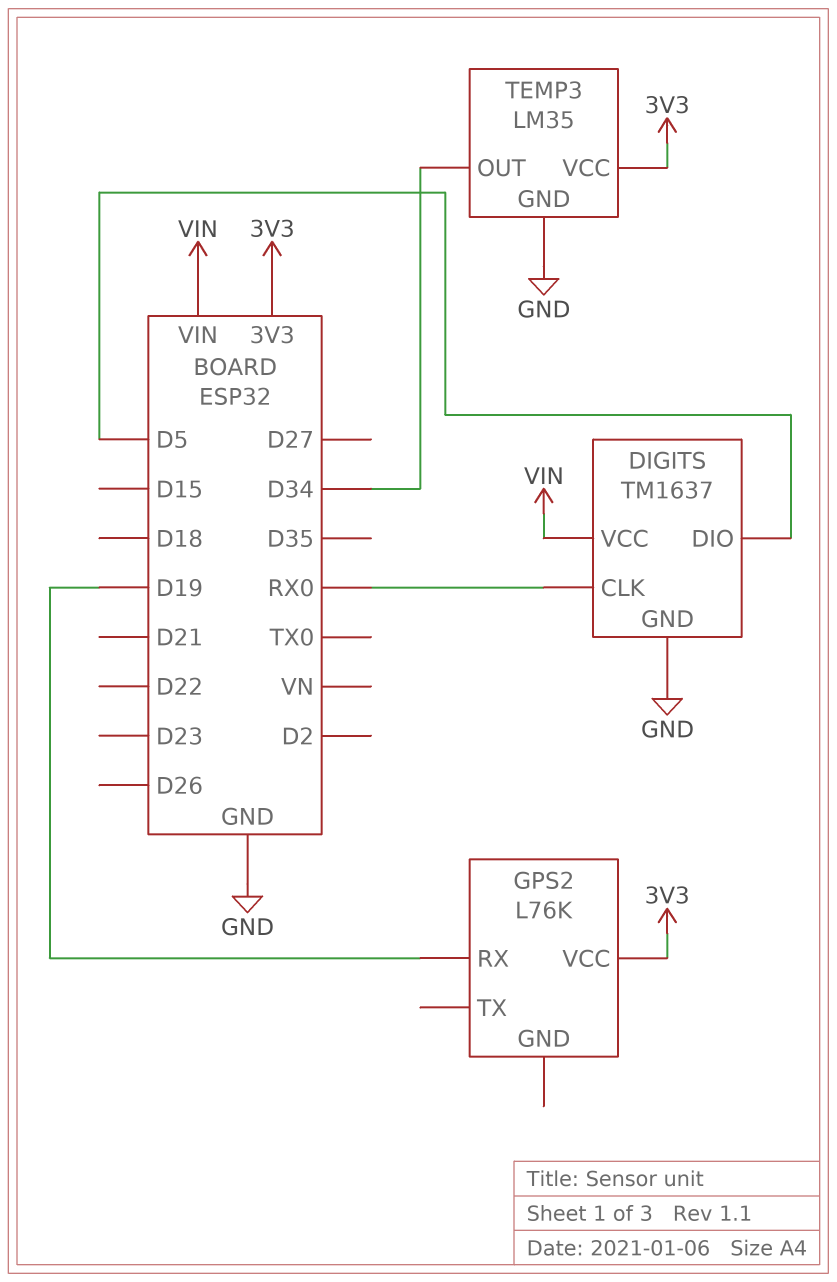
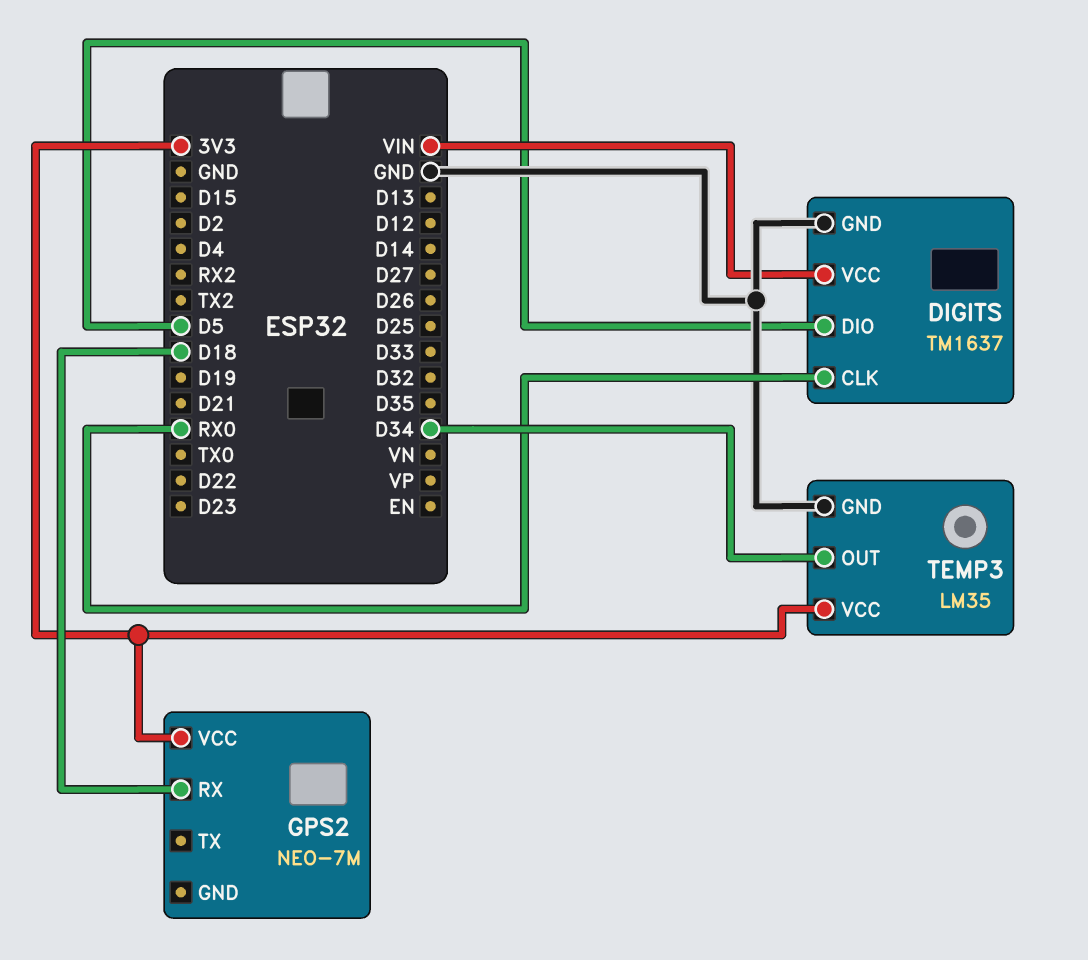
GPS2: L76K -> NEO-7M
GPS2 pin RX: D19 -> D18

